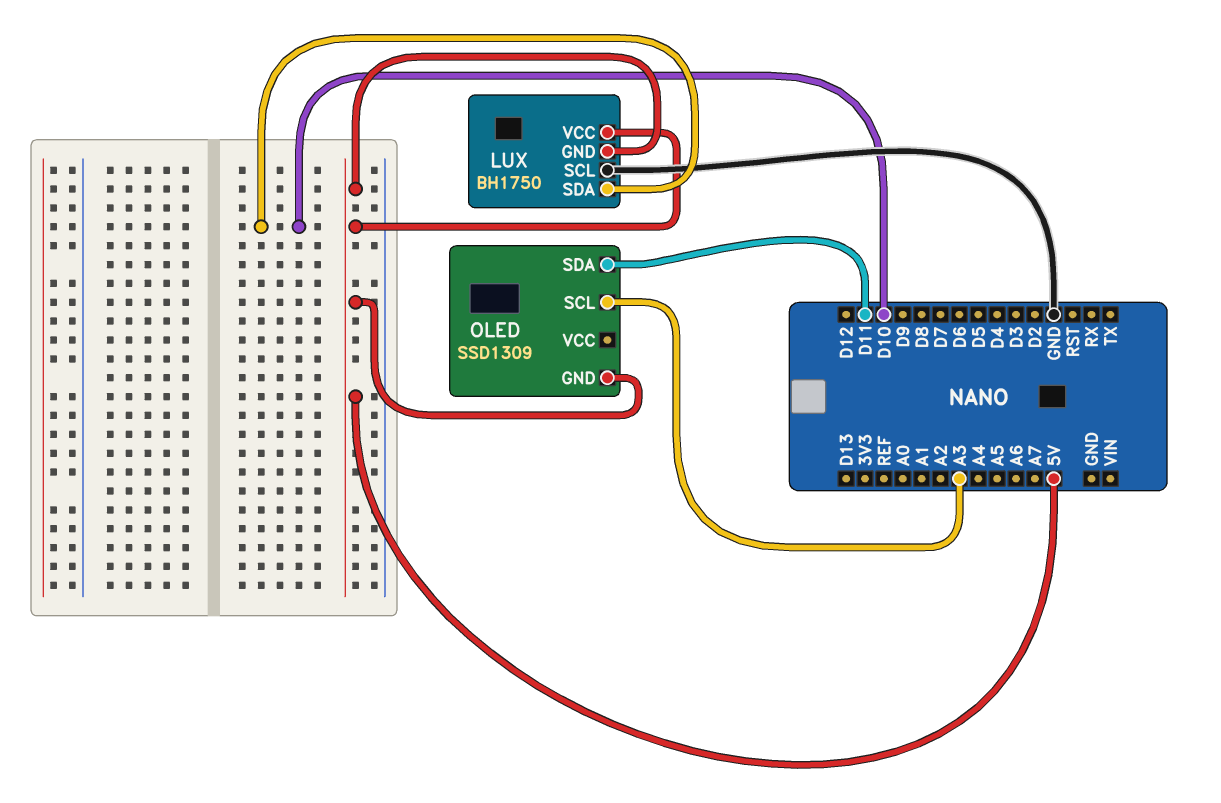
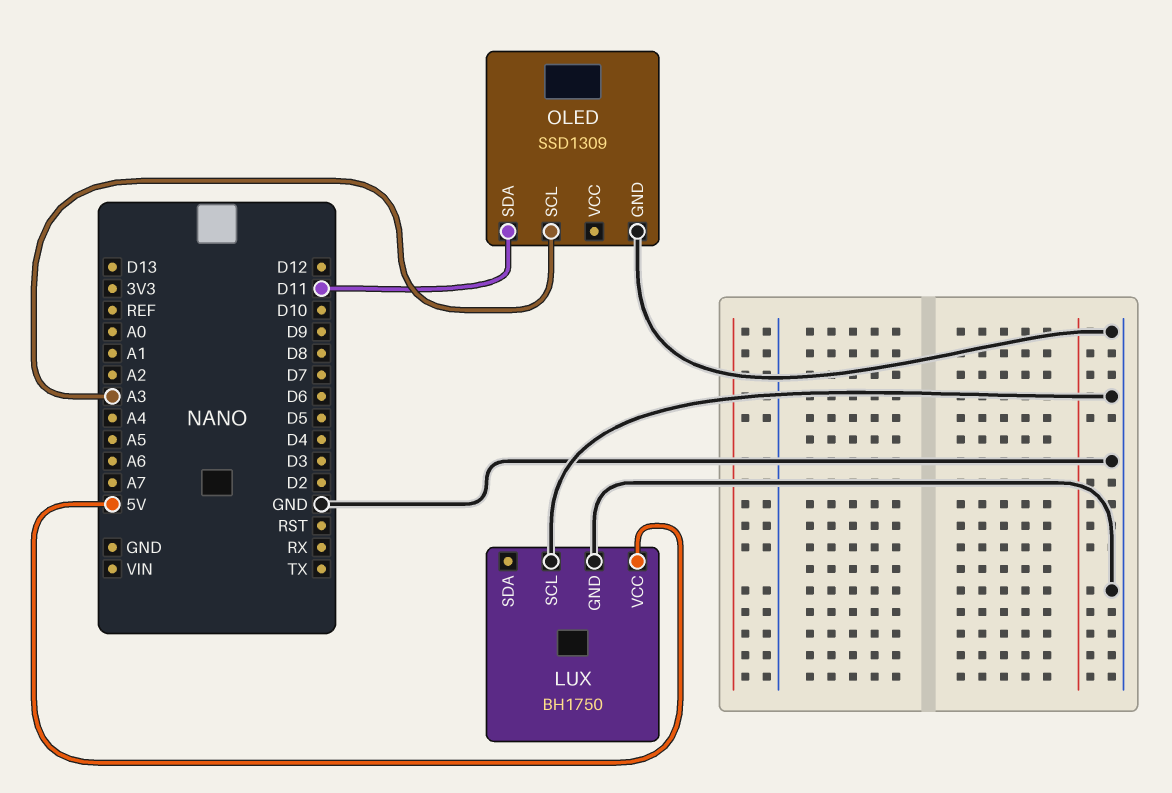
LUX pin GND: 5V -> GND
LUX pin SDA: D10 -> none
OLED pin GND: 5V -> GND

